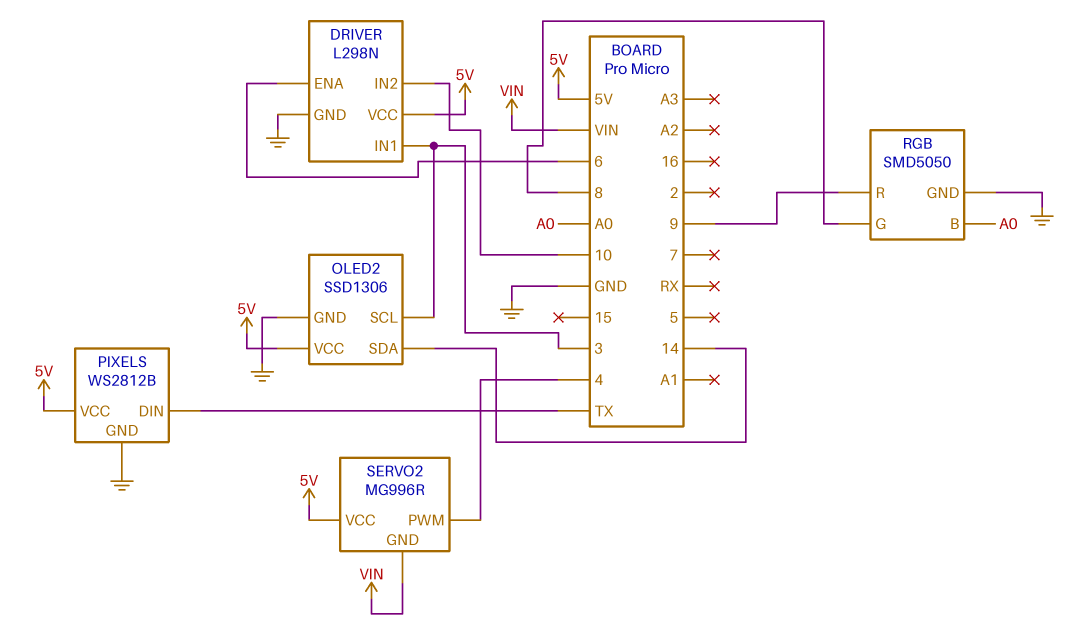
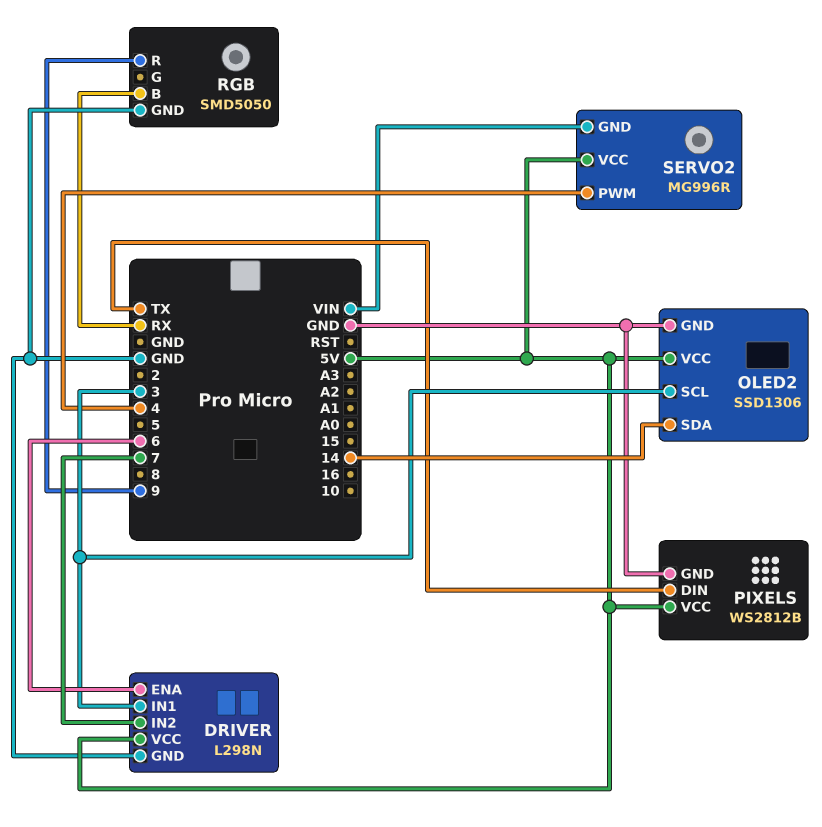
DRIVER pin IN2: 10 -> 7
RGB pin B: A0 -> RX
RGB pin G: 8 -> none

